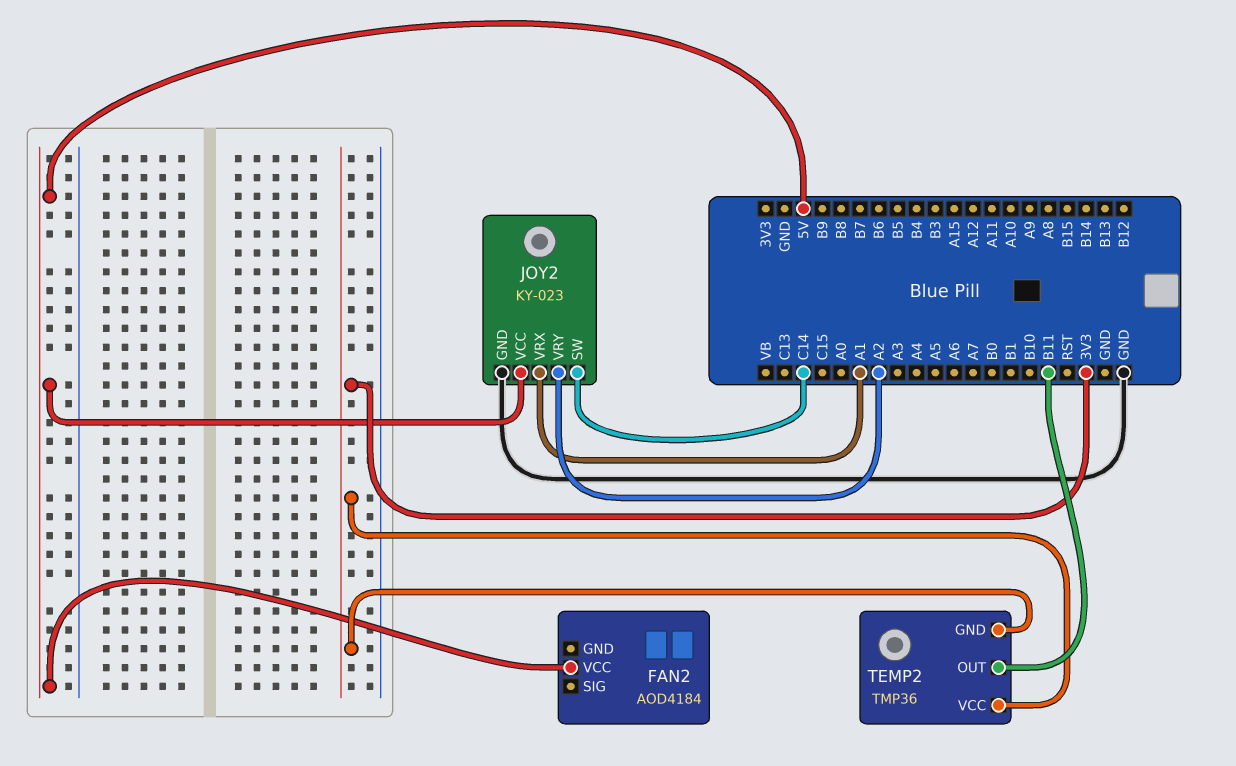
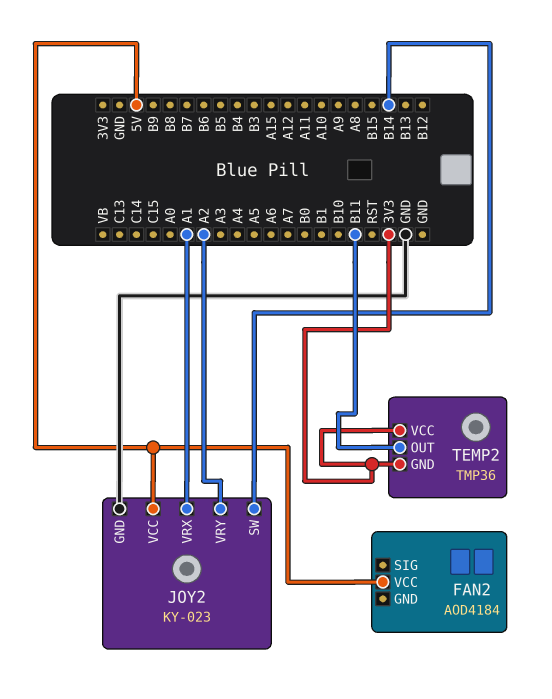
JOY2 pin SW: C14 -> B14

